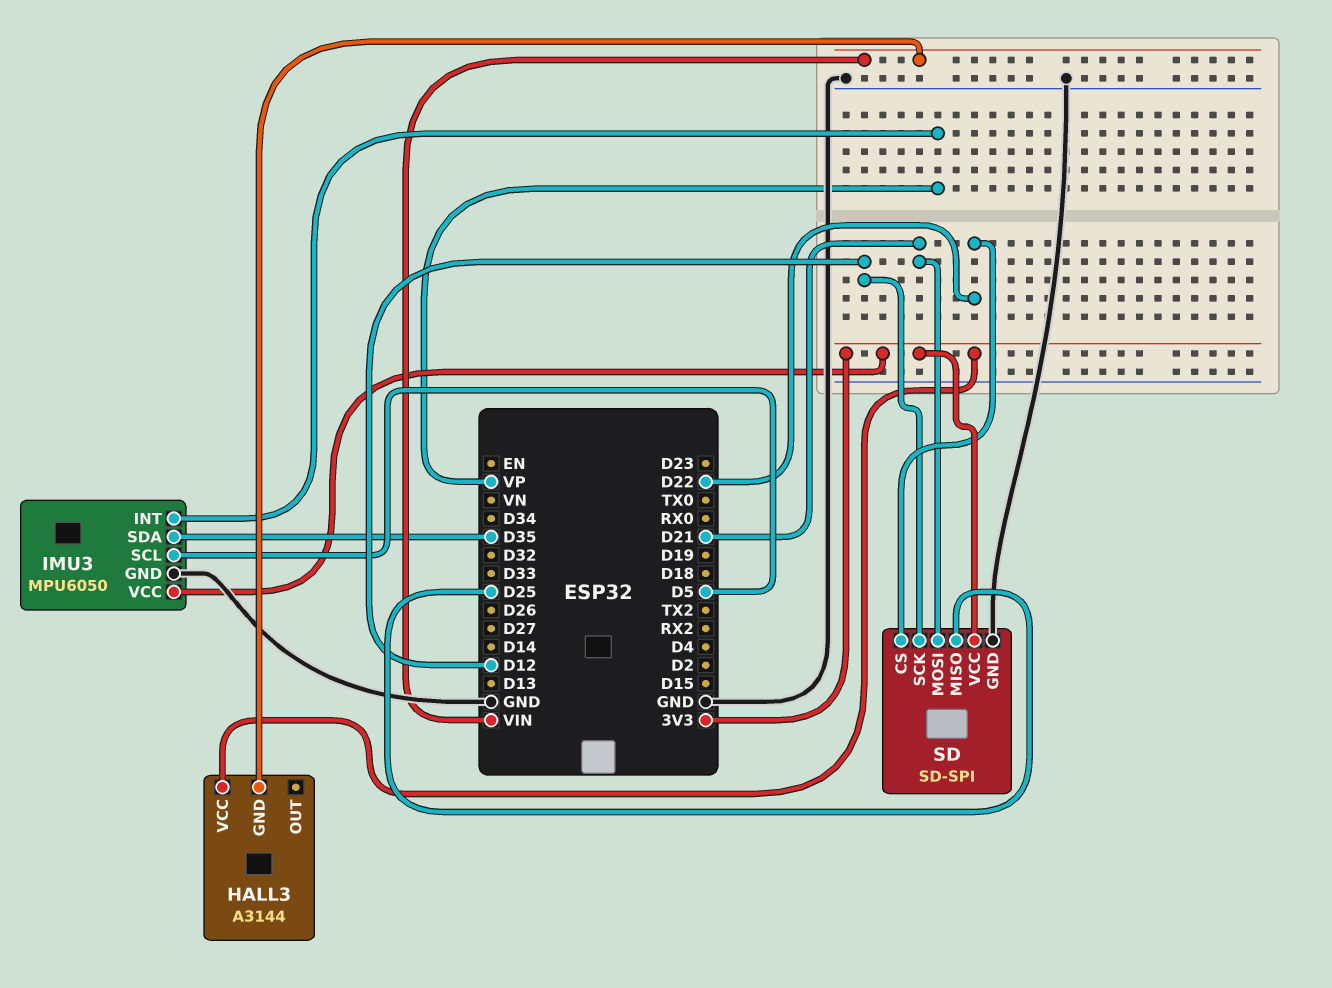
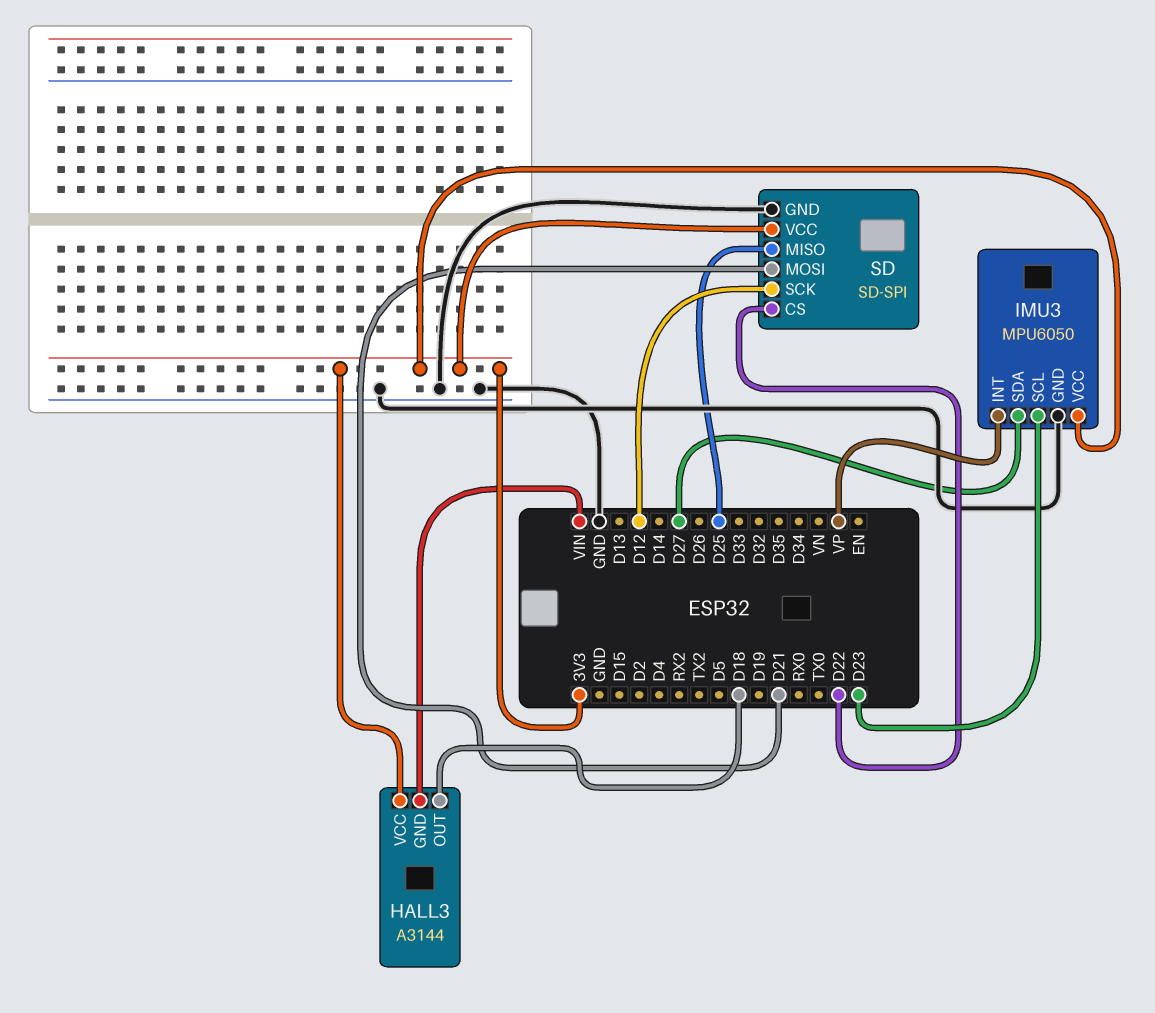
HALL3 pin OUT: none -> D18
IMU3 pin SCL: D5 -> D23
IMU3 pin SDA: D35 -> D27

